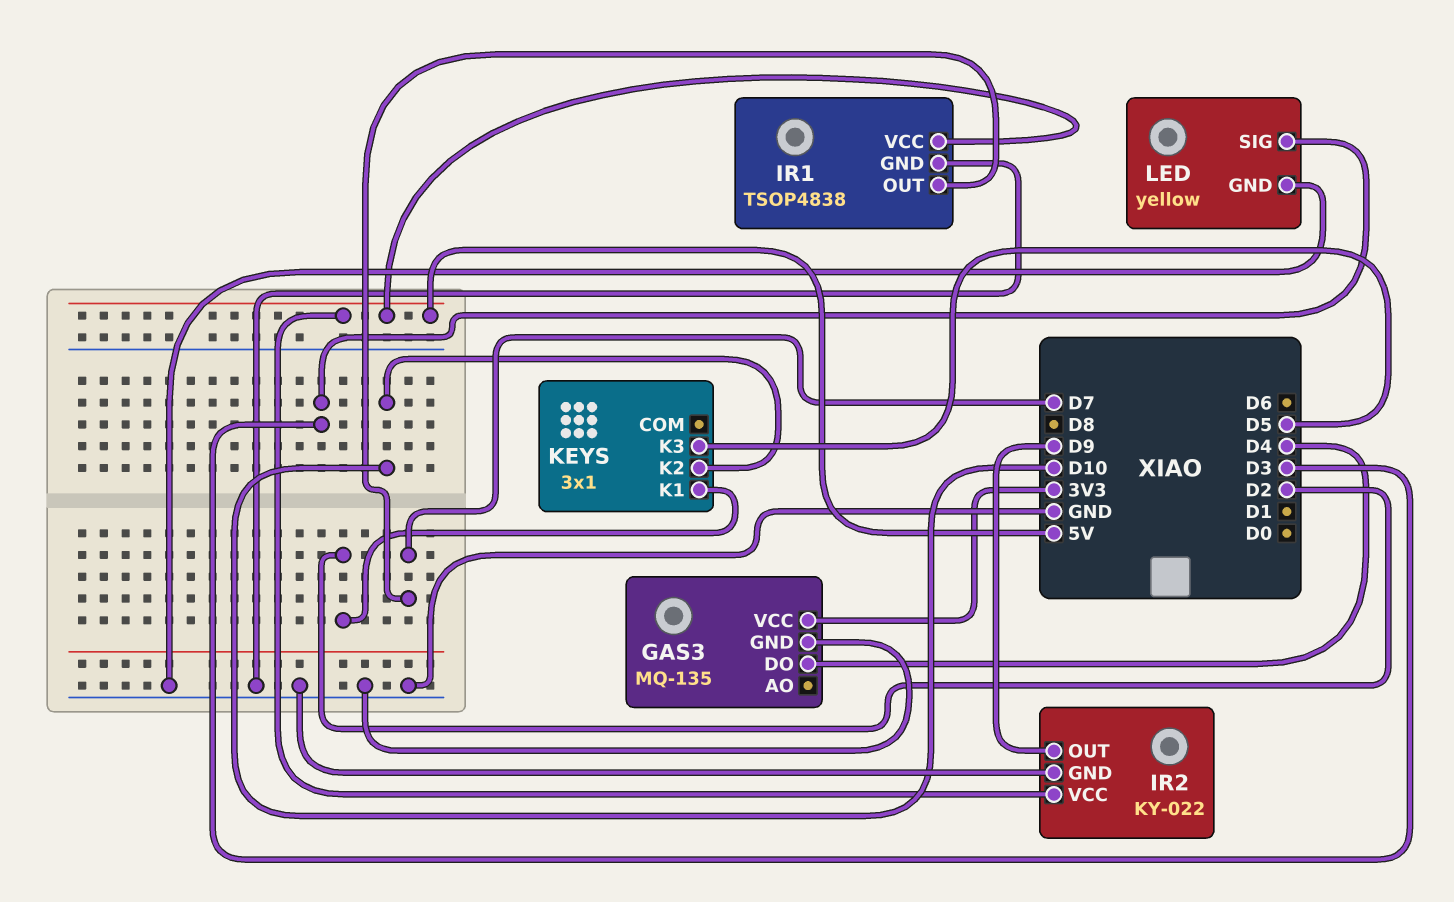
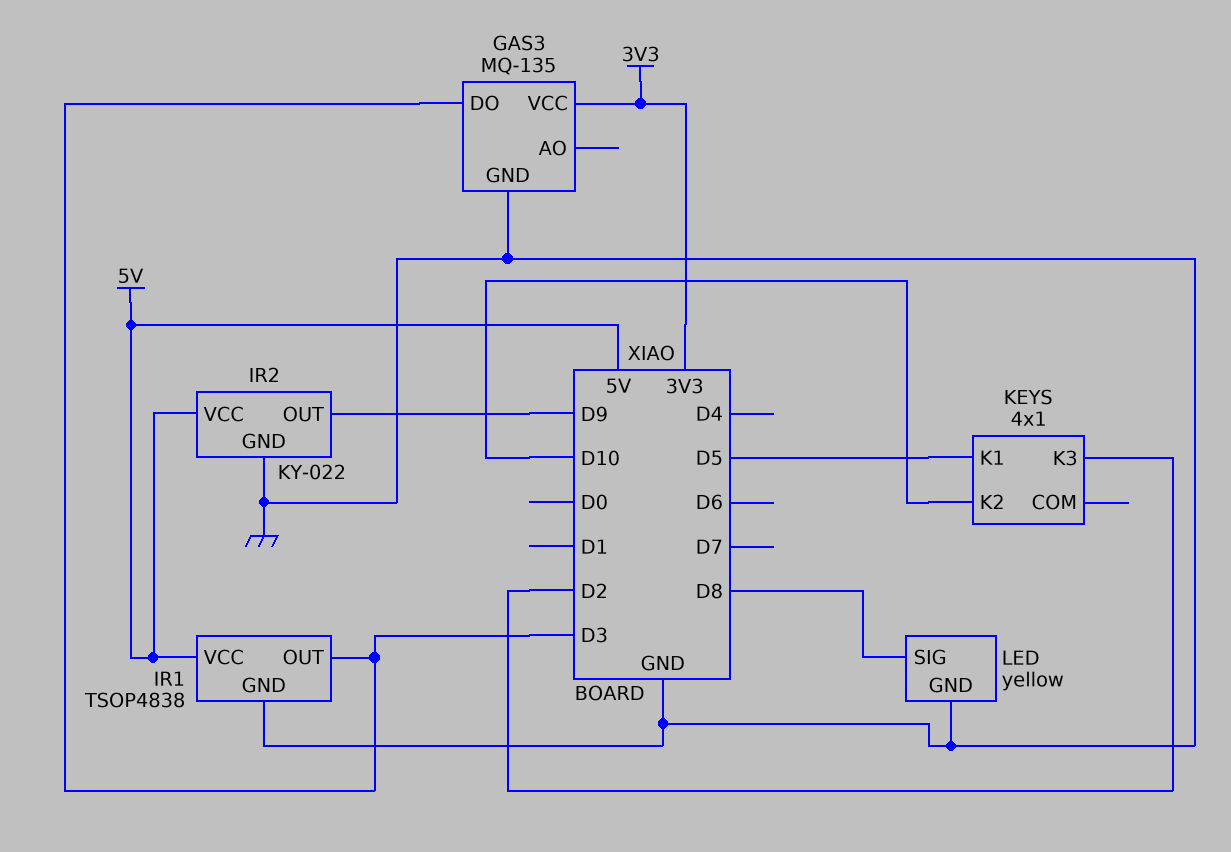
GAS3 pin DO: D4 -> D3
IR1 pin OUT: D7 -> D3
KEYS: 3x1 -> 4x1
KEYS pin K1: D2 -> D5
KEYS pin K3: D5 -> D2
LED pin SIG: D3 -> D8

